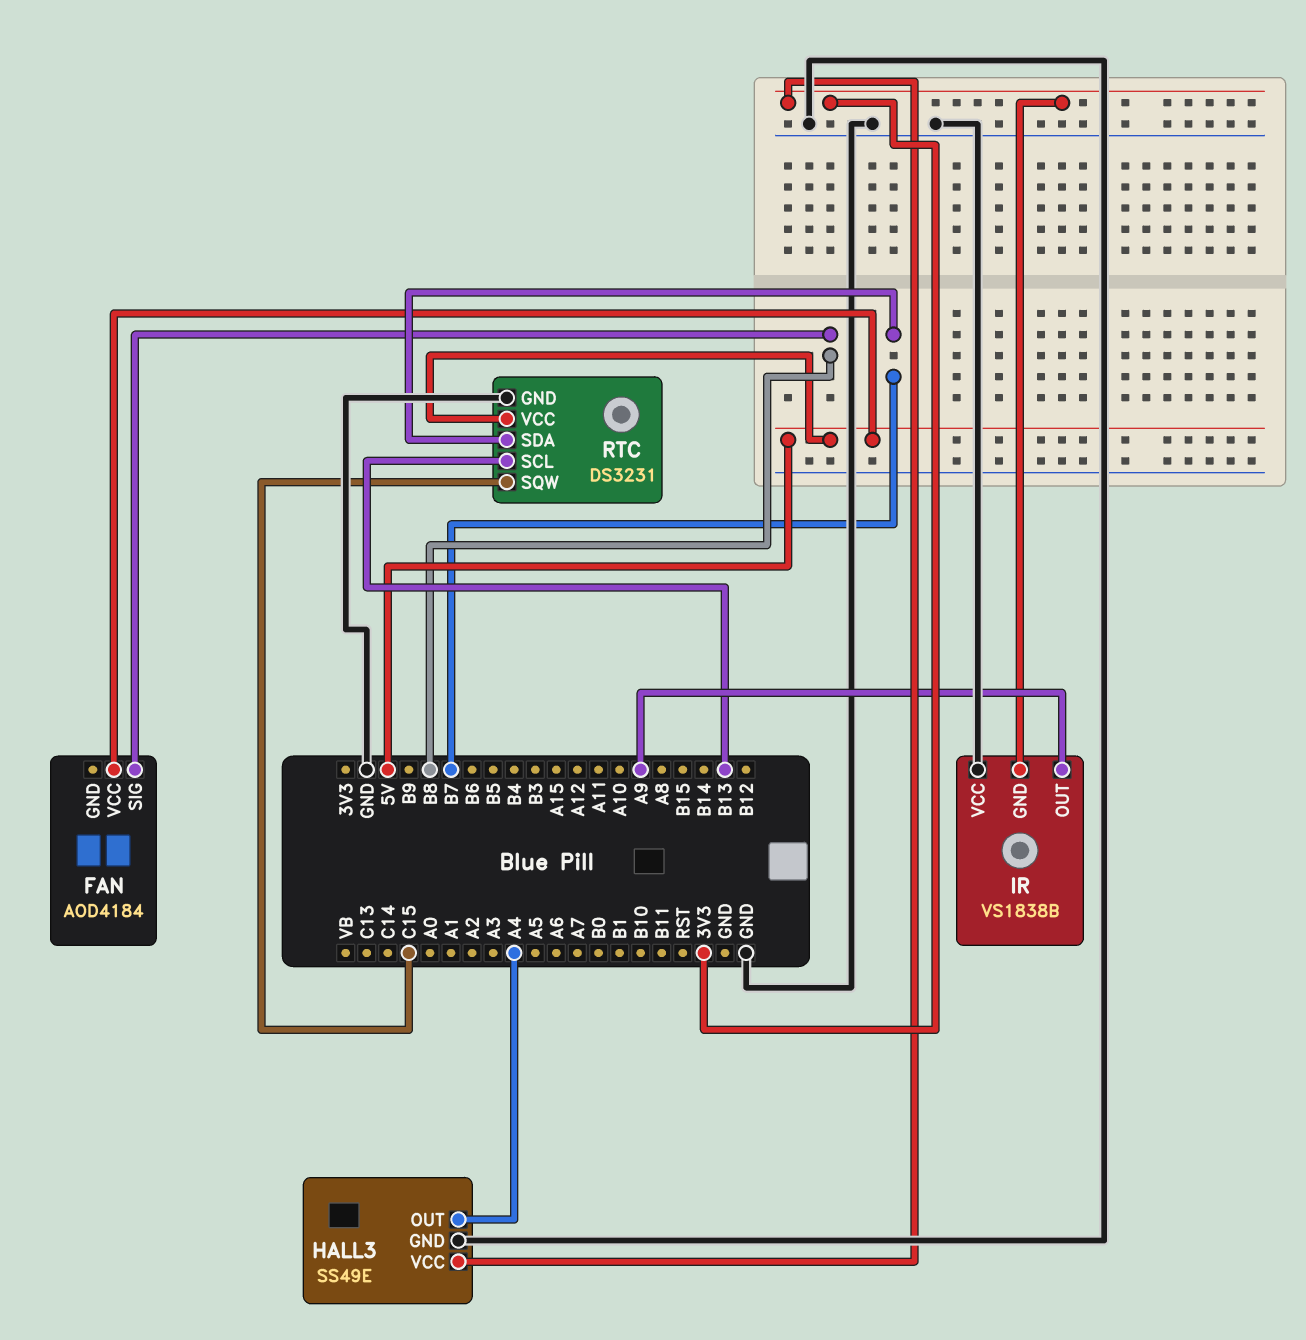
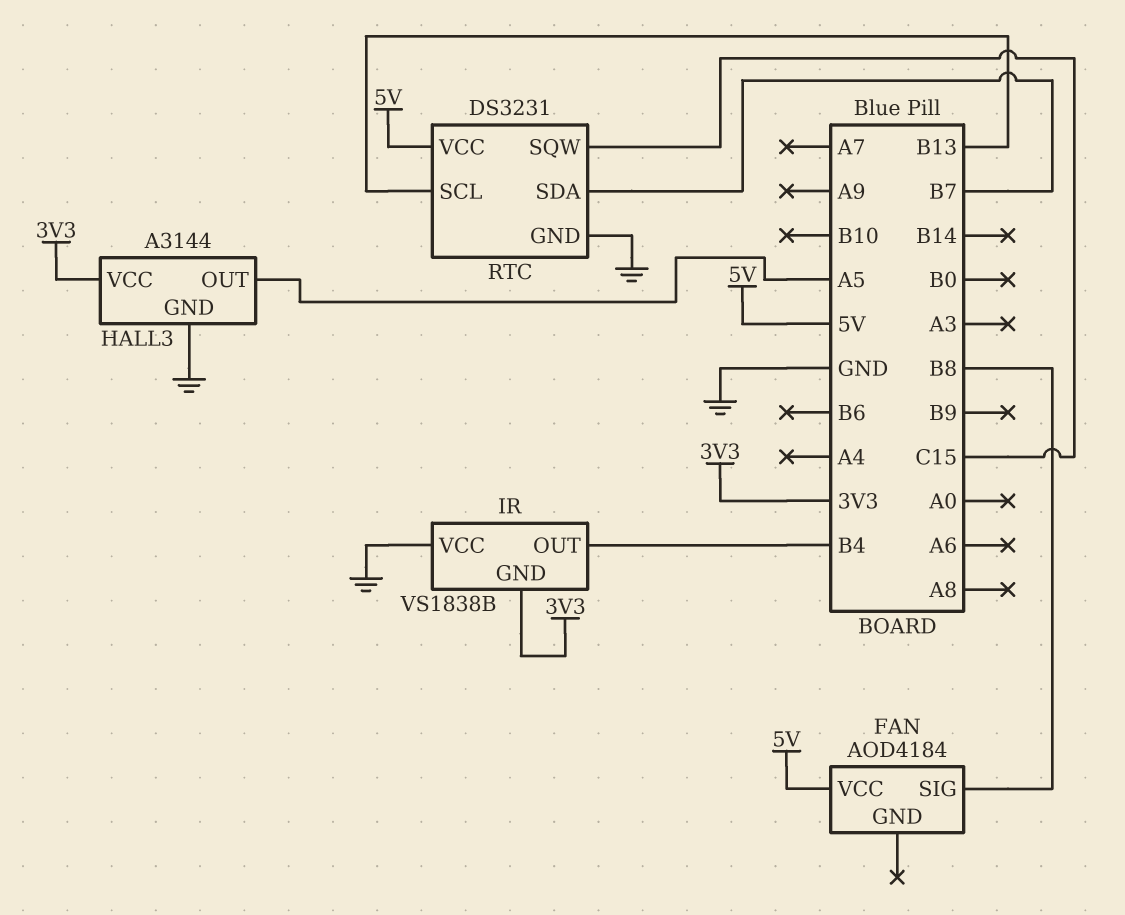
HALL3: SS49E -> A3144
HALL3 pin OUT: A4 -> A5
IR pin OUT: A9 -> B4

